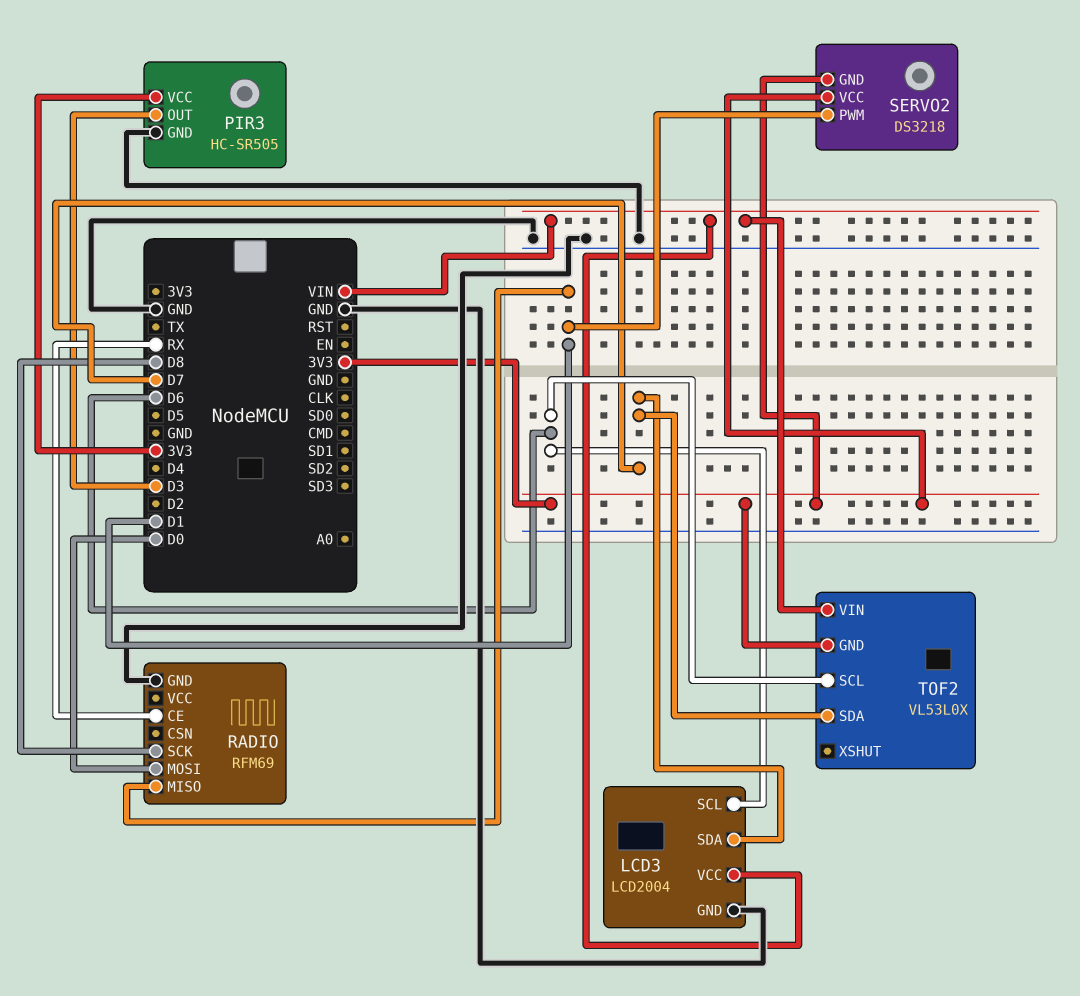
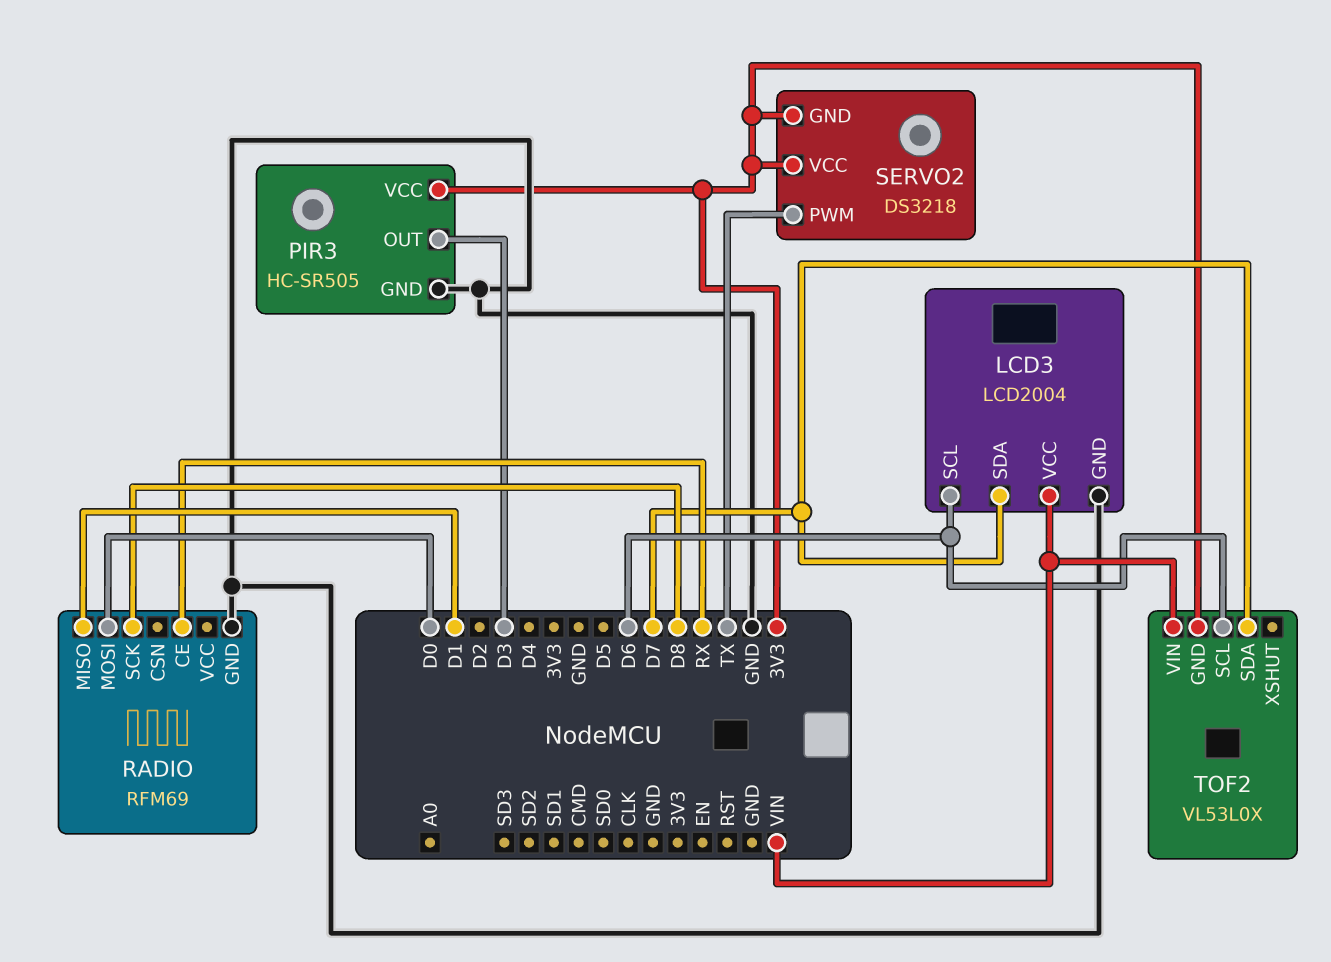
SERVO2 pin PWM: D1 -> TX

